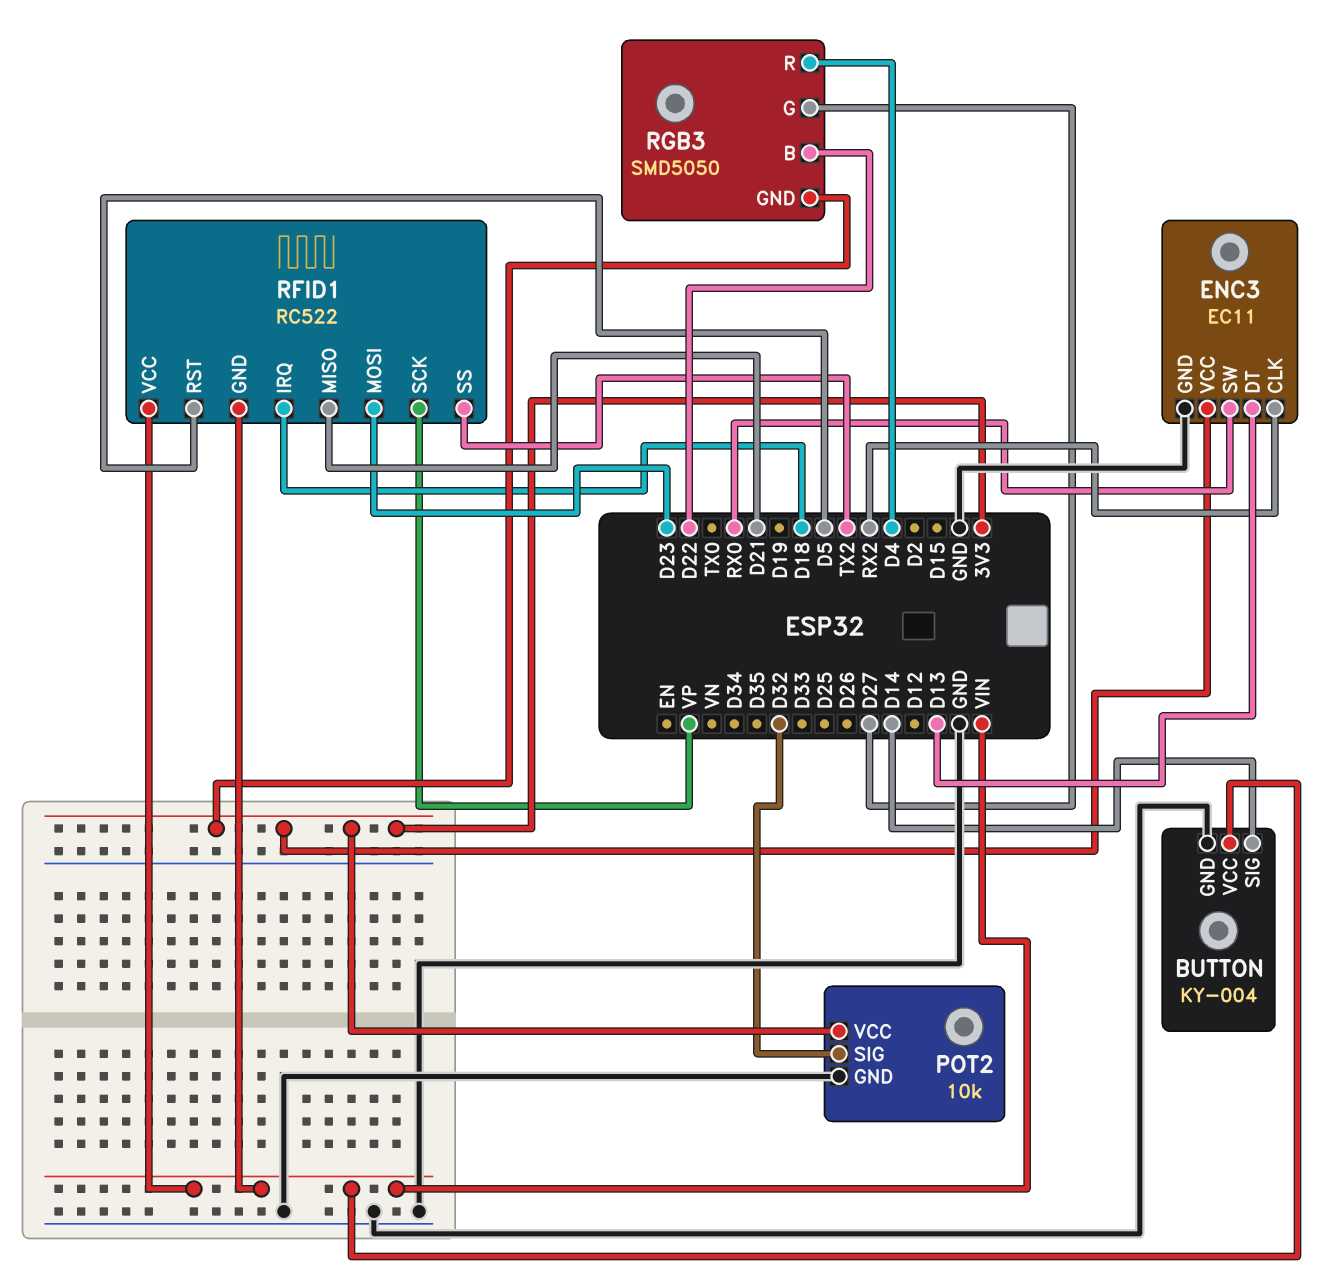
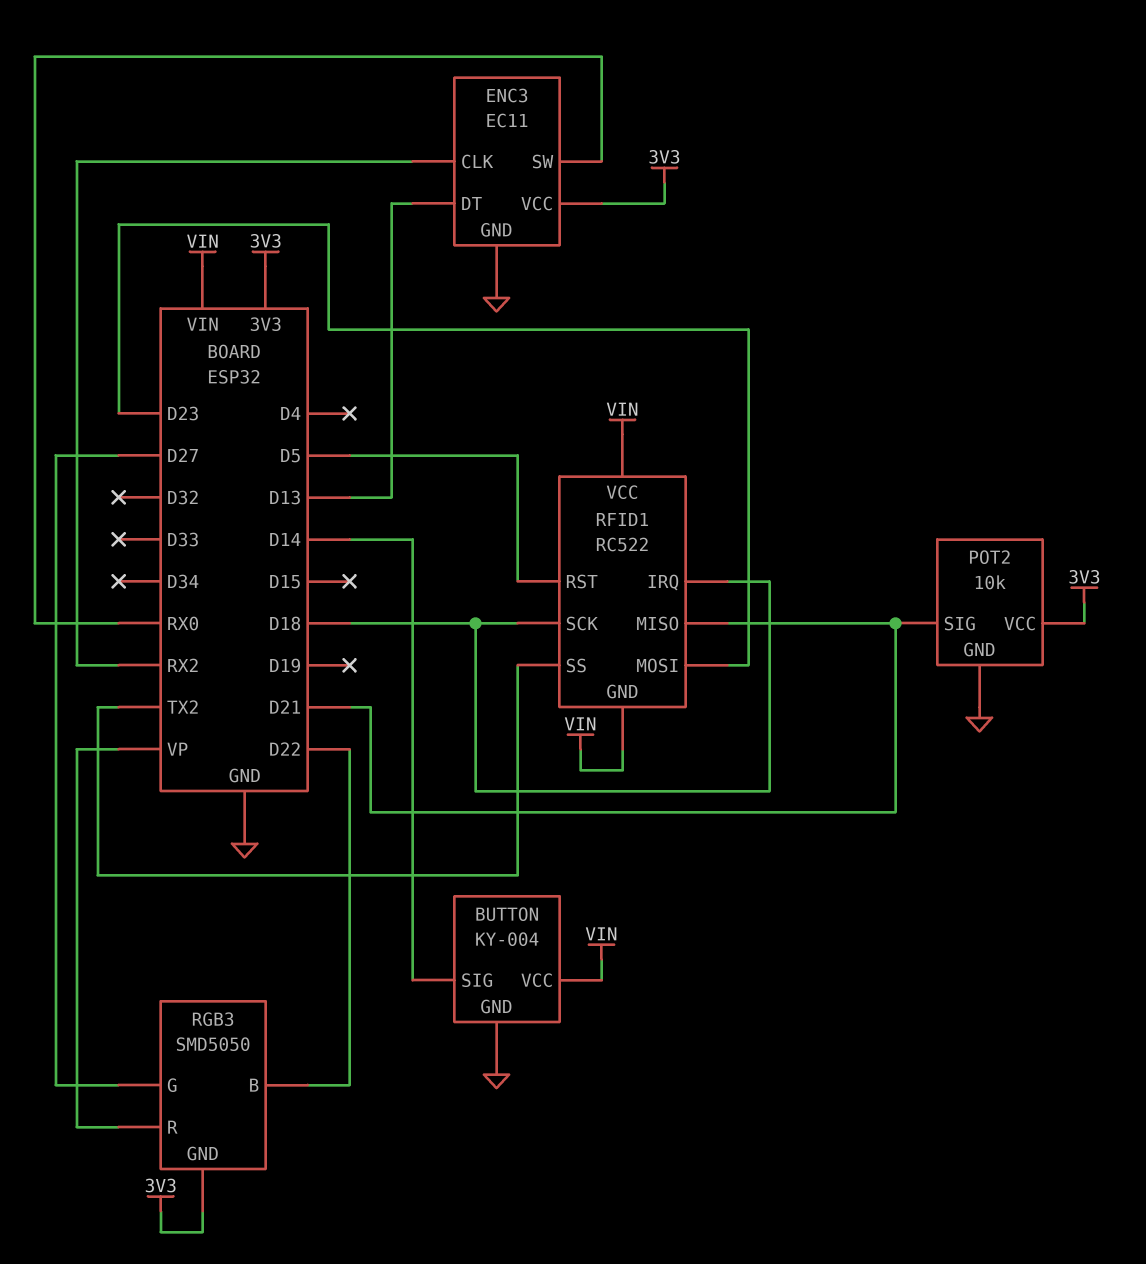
POT2 pin SIG: D32 -> D21
RFID1 pin SCK: VP -> D18
RGB3 pin R: D4 -> VP

